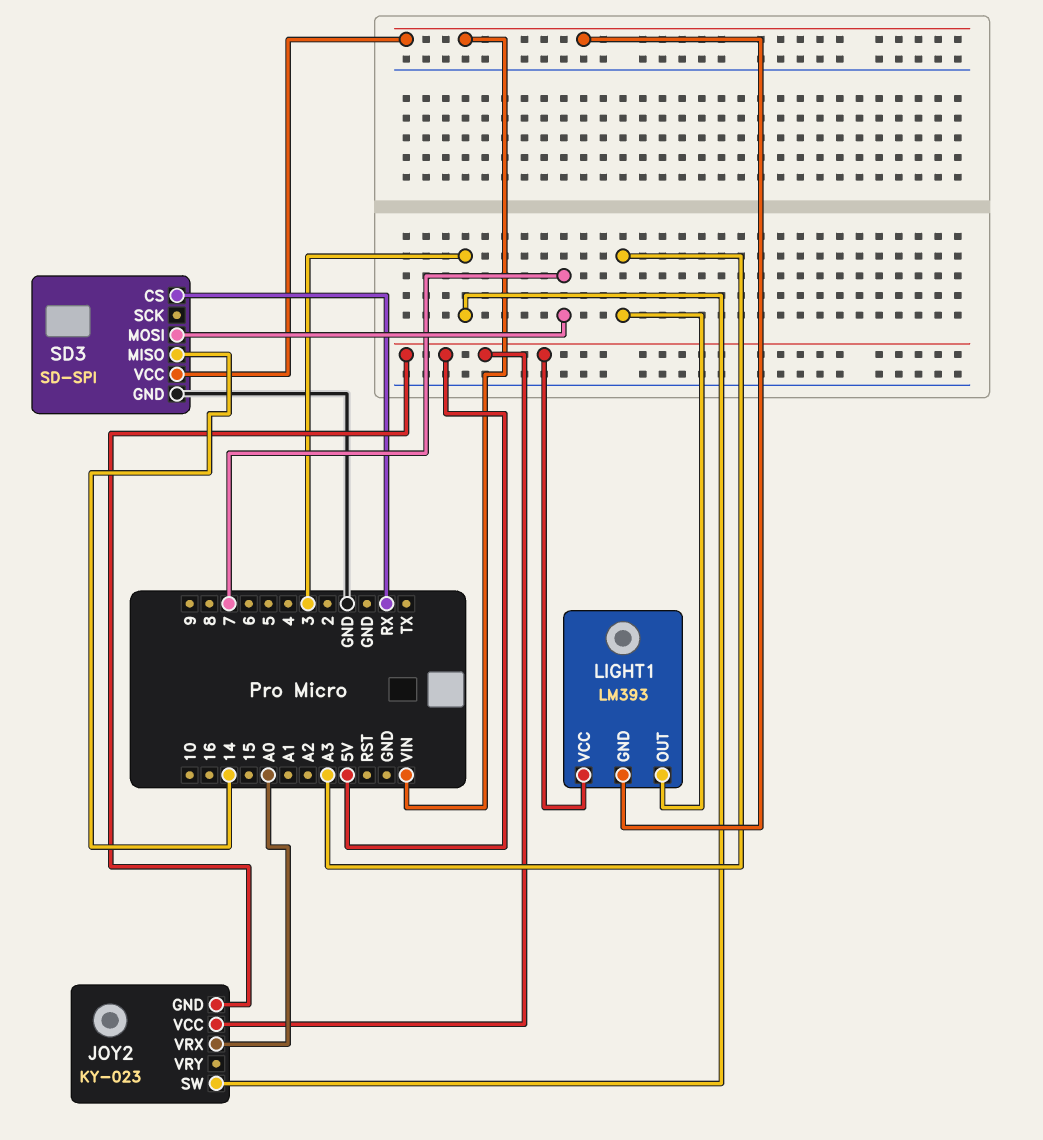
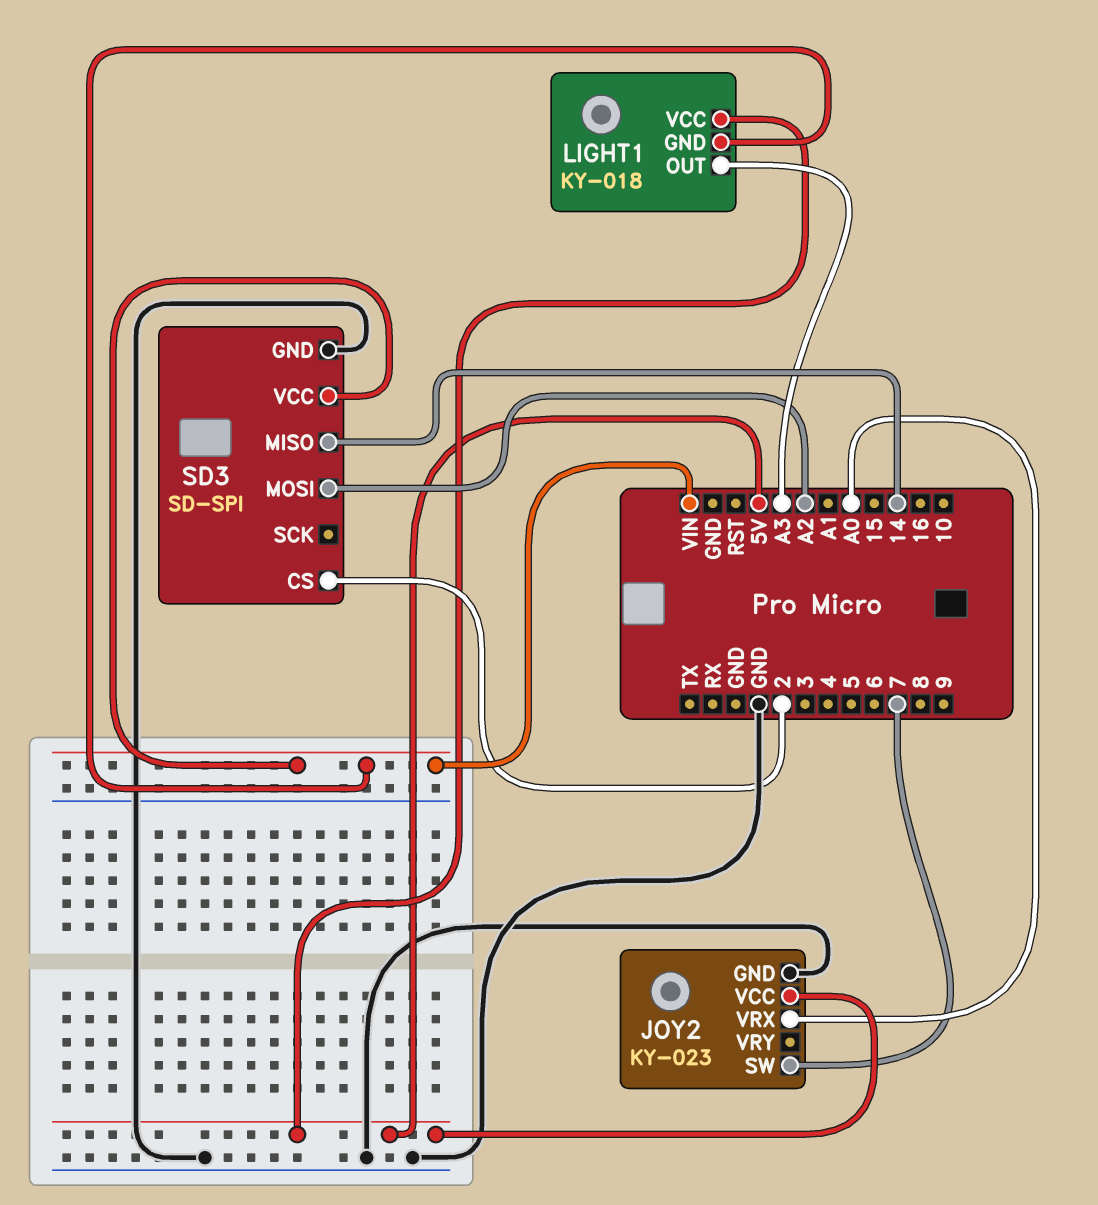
JOY2 pin GND: 5V -> GND
JOY2 pin SW: 3 -> 7
LIGHT1: LM393 -> KY-018
SD3 pin CS: RX -> 2
SD3 pin MOSI: 7 -> A2

